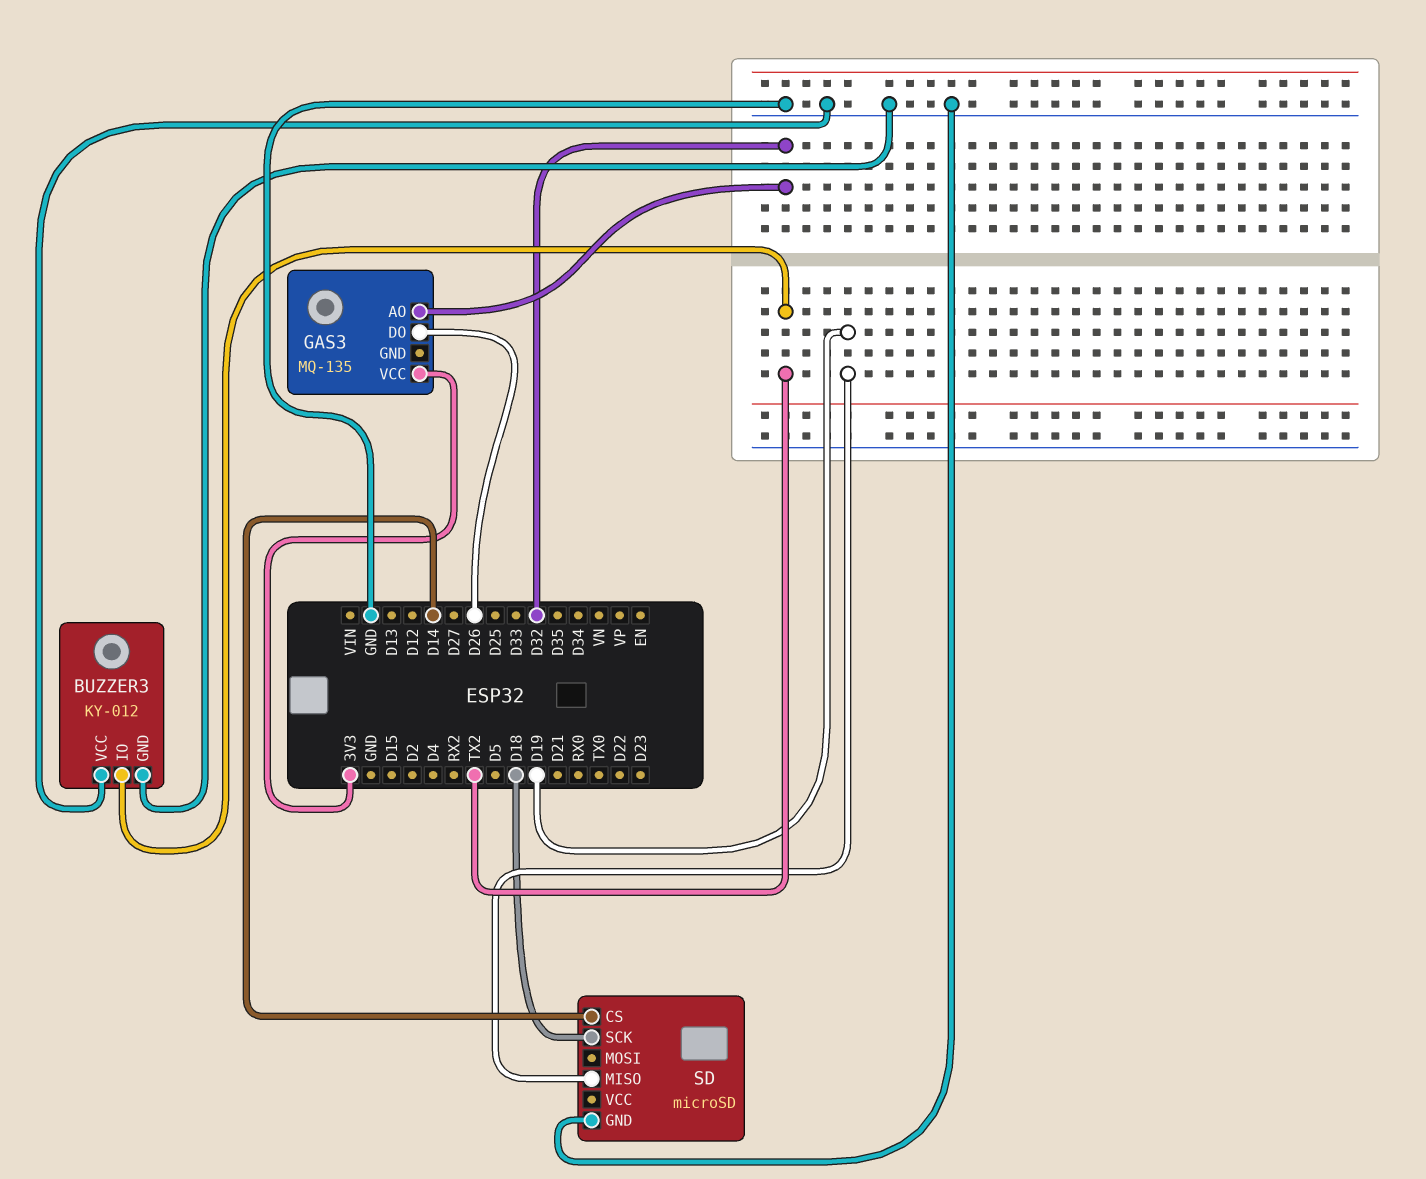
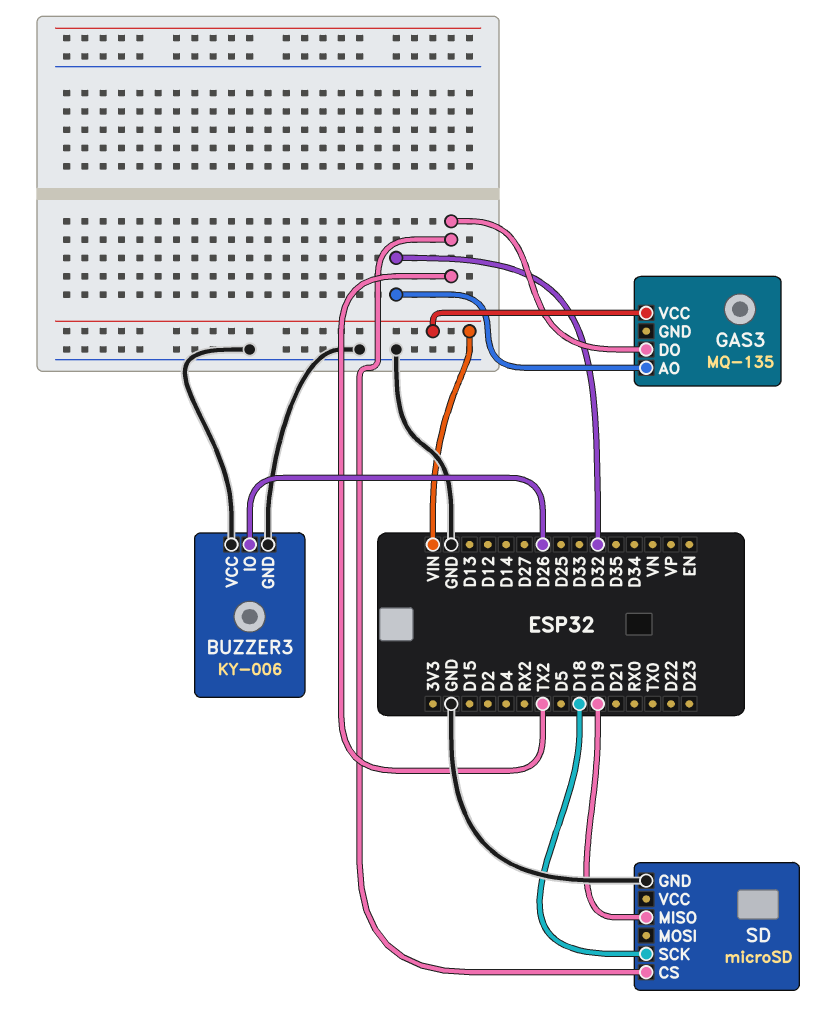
BUZZER3: KY-012 -> KY-006
BUZZER3 pin IO: TX2 -> D26
GAS3 pin DO: D26 -> TX2
GAS3 pin VCC: 3V3 -> VIN
SD pin CS: D14 -> TX2

